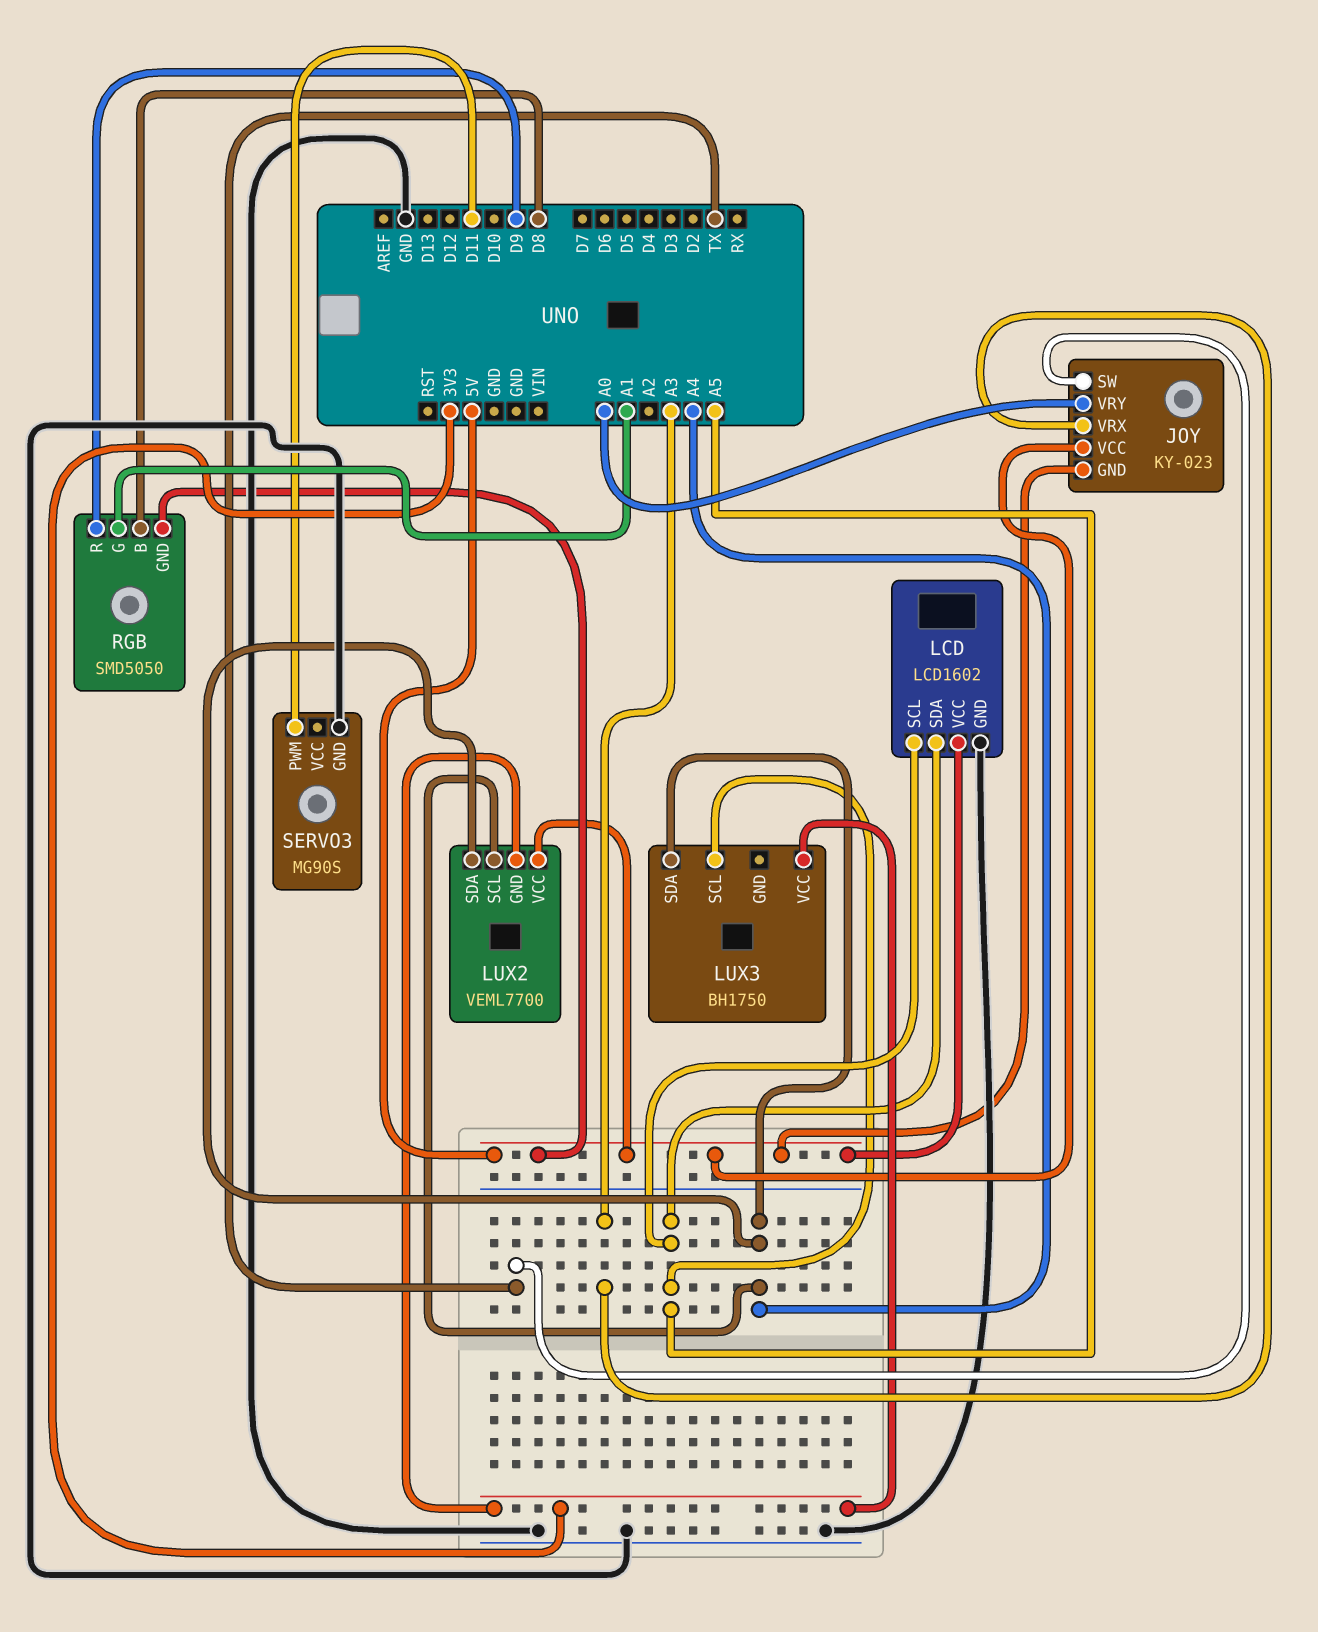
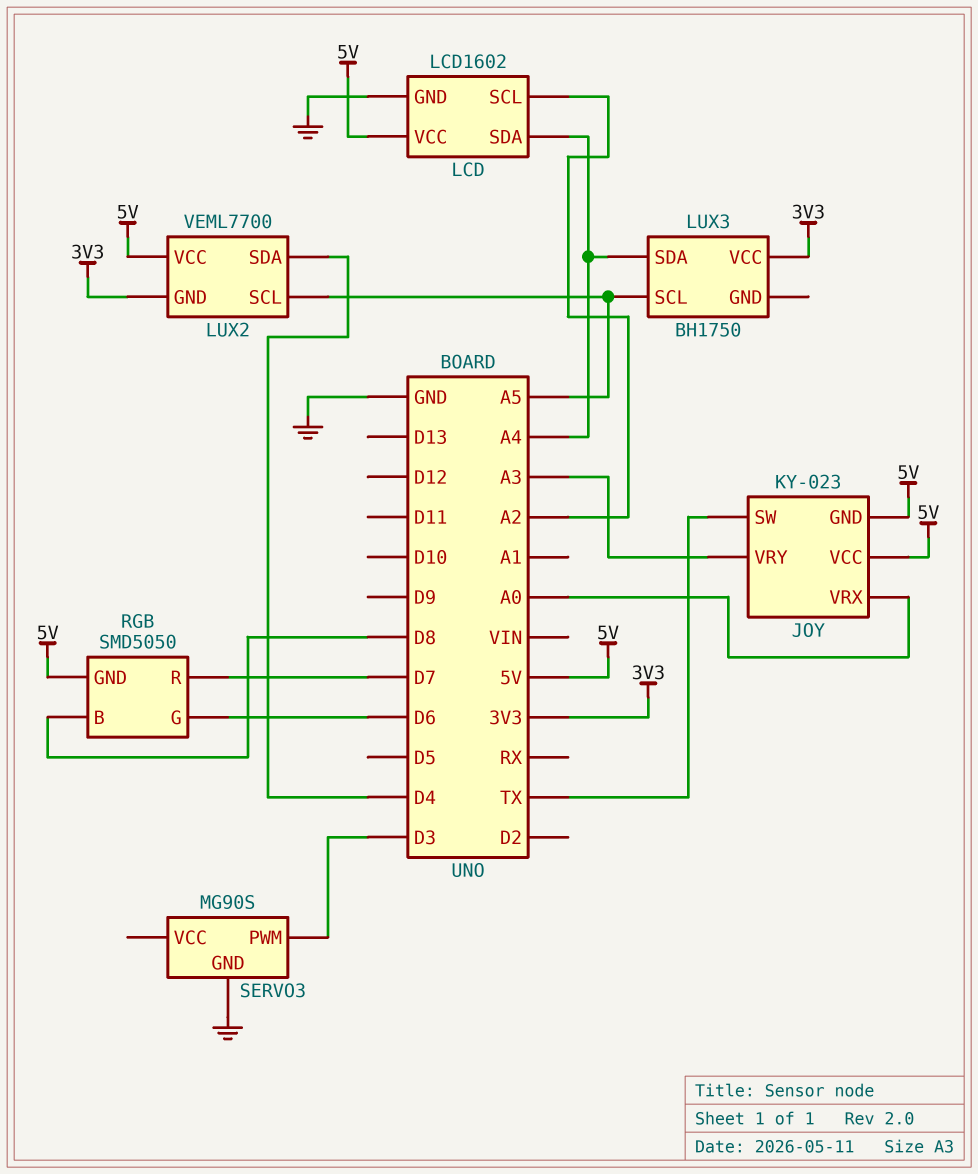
JOY pin VRX: A3 -> A0
JOY pin VRY: A0 -> A3
LCD pin SCL: A5 -> A2
LCD pin SDA: A5 -> A4
LUX2 pin SCL: A4 -> A5
LUX2 pin SDA: A4 -> D4
RGB pin G: A1 -> D6
RGB pin R: D9 -> D7
SERVO3 pin PWM: D11 -> D3

